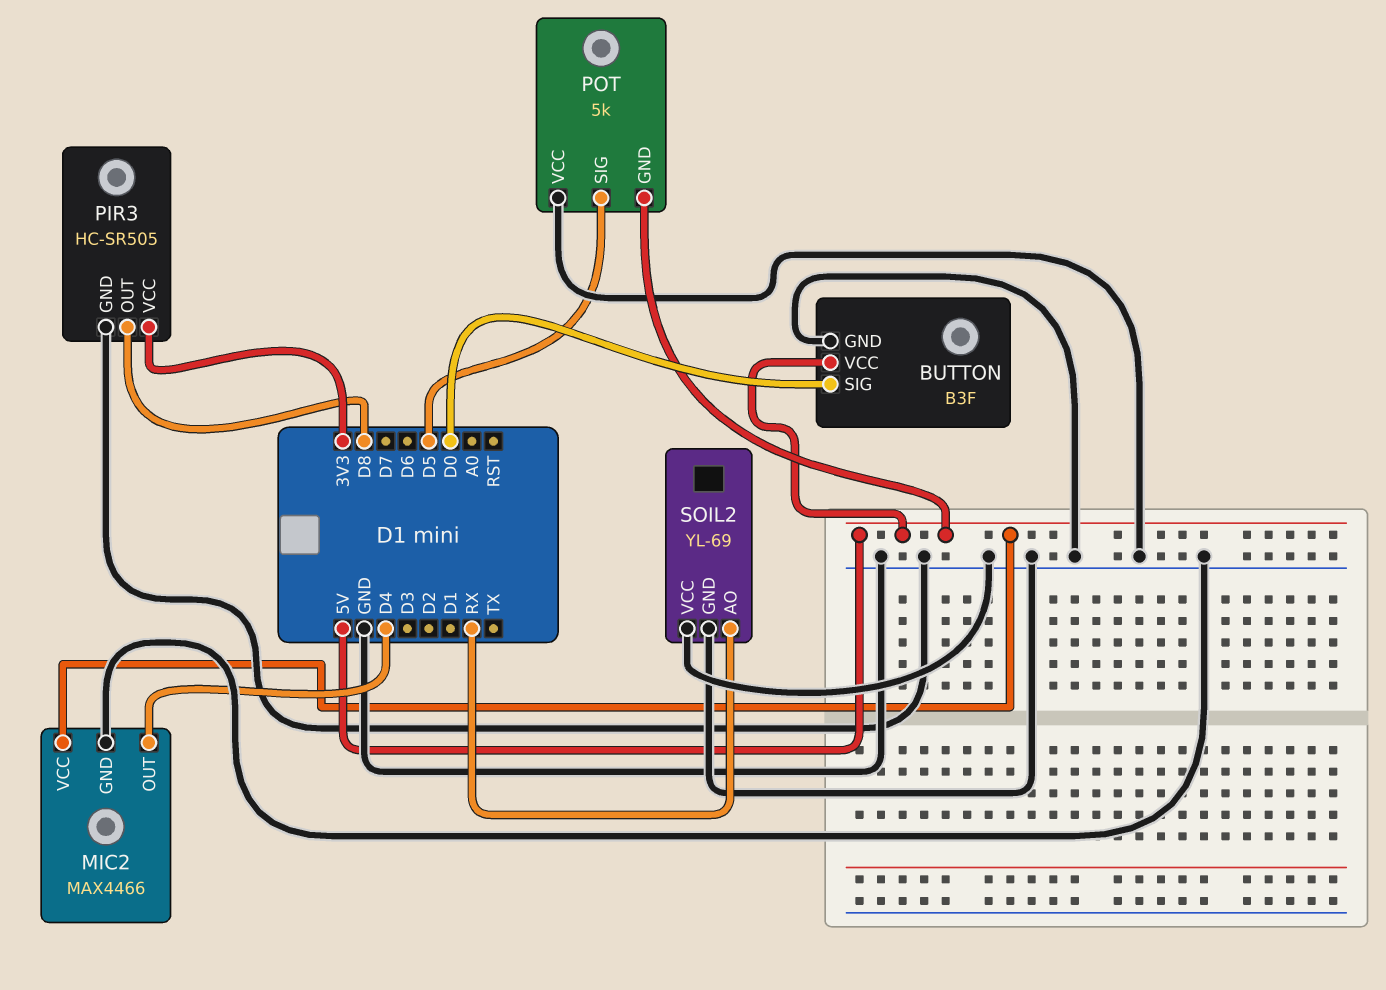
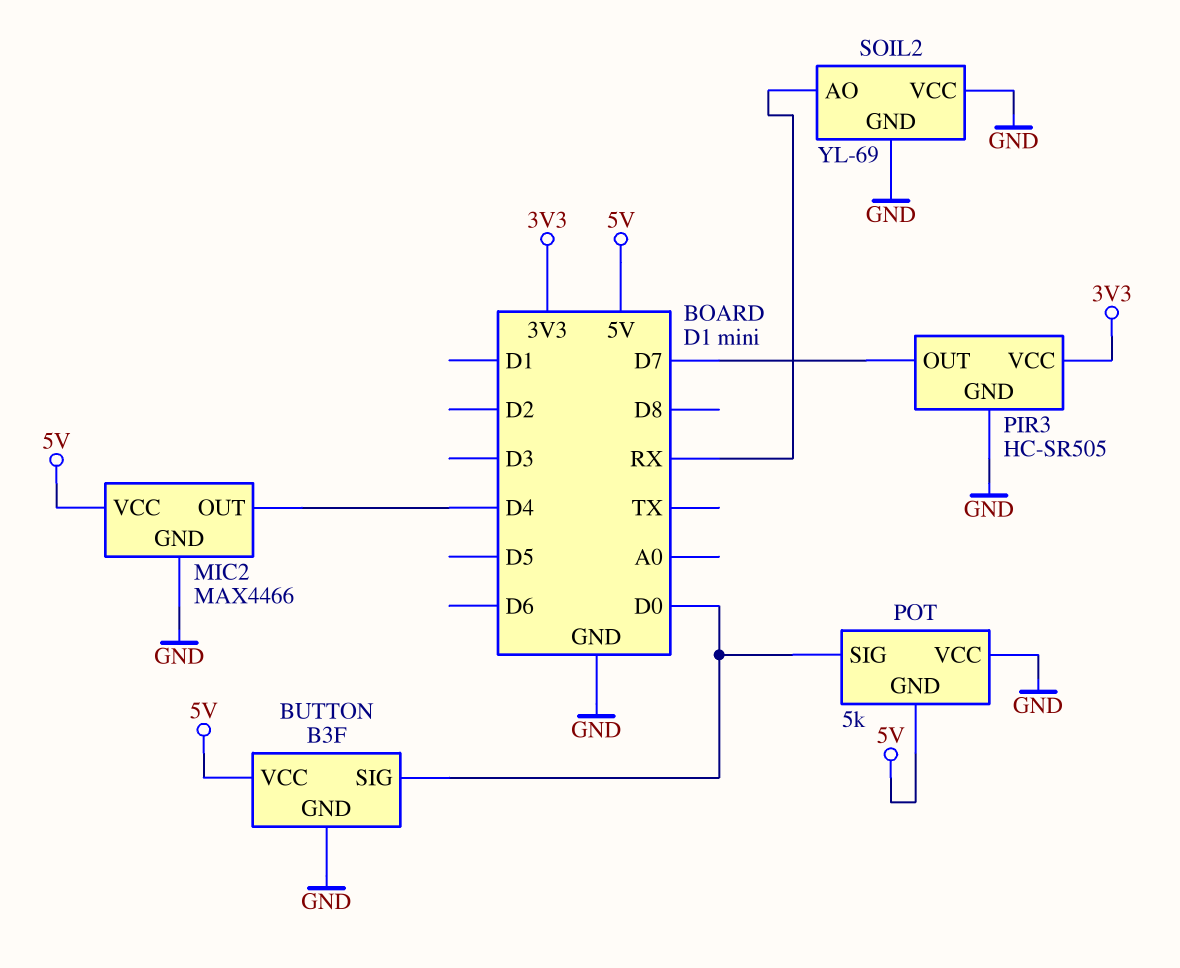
PIR3 pin OUT: D8 -> D7
POT pin SIG: D5 -> D0

